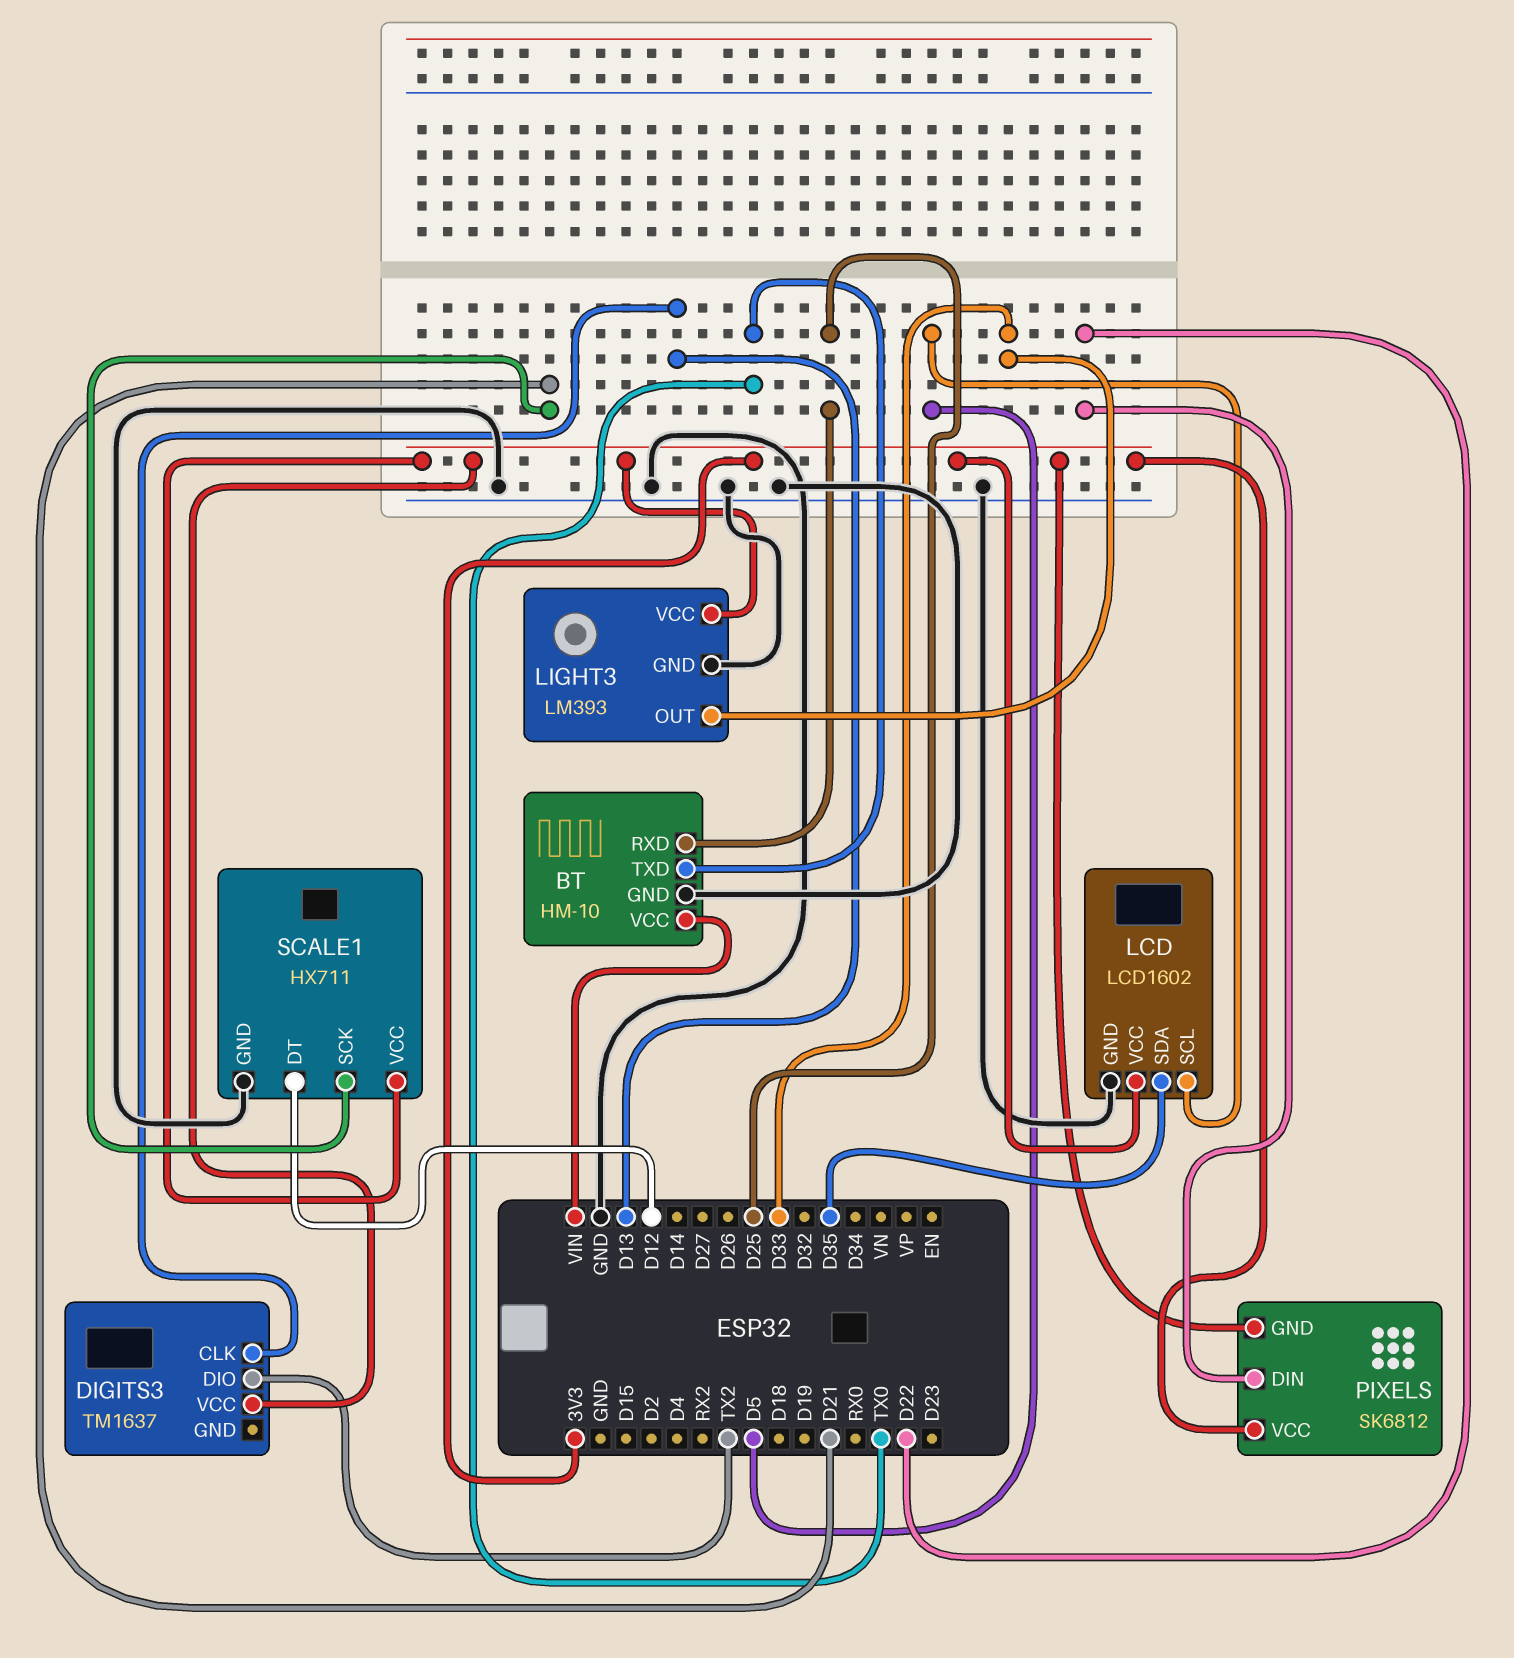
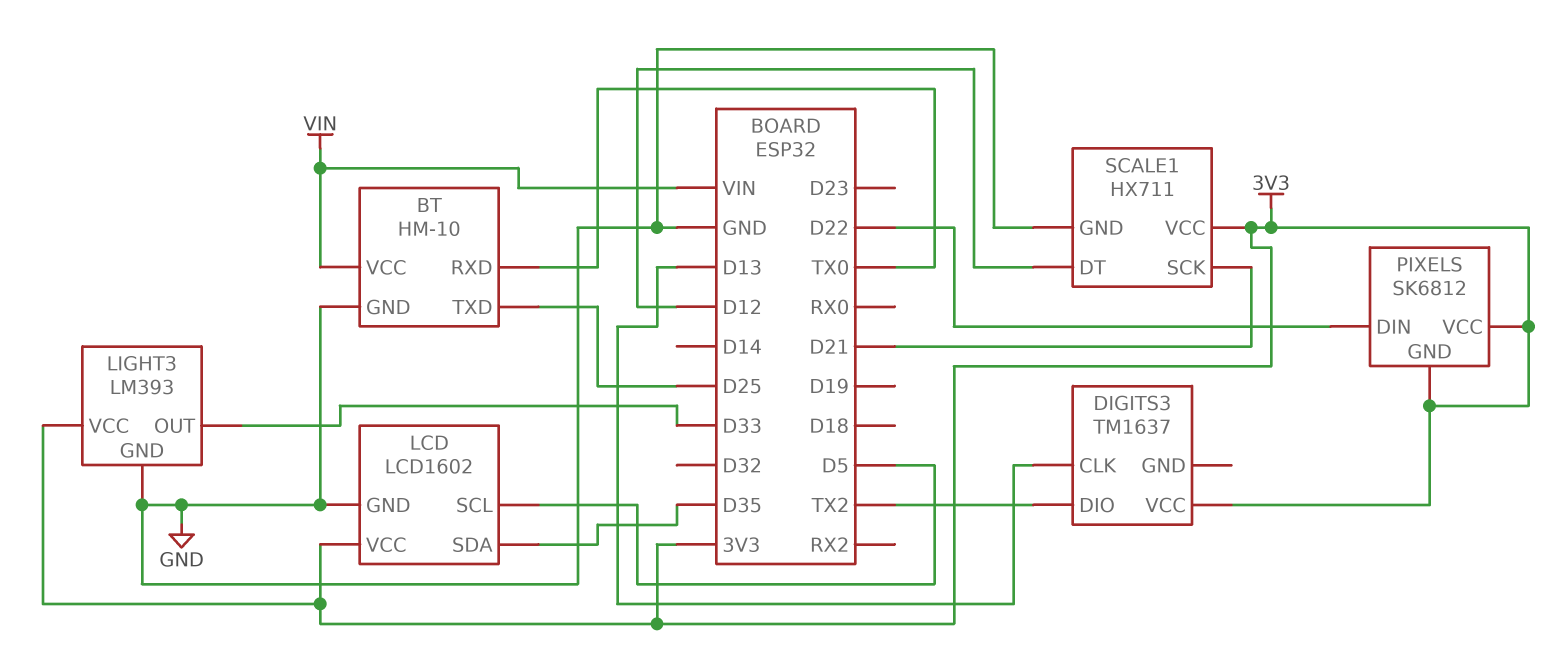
BT pin RXD: D25 -> TX0
BT pin TXD: TX0 -> D25

